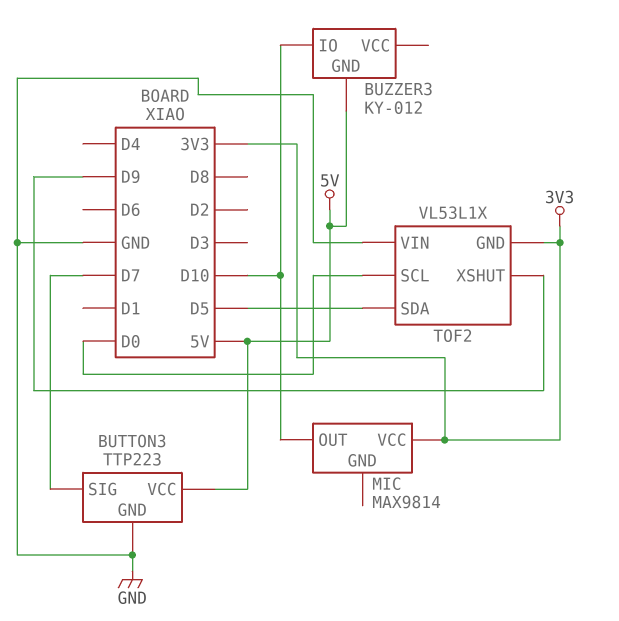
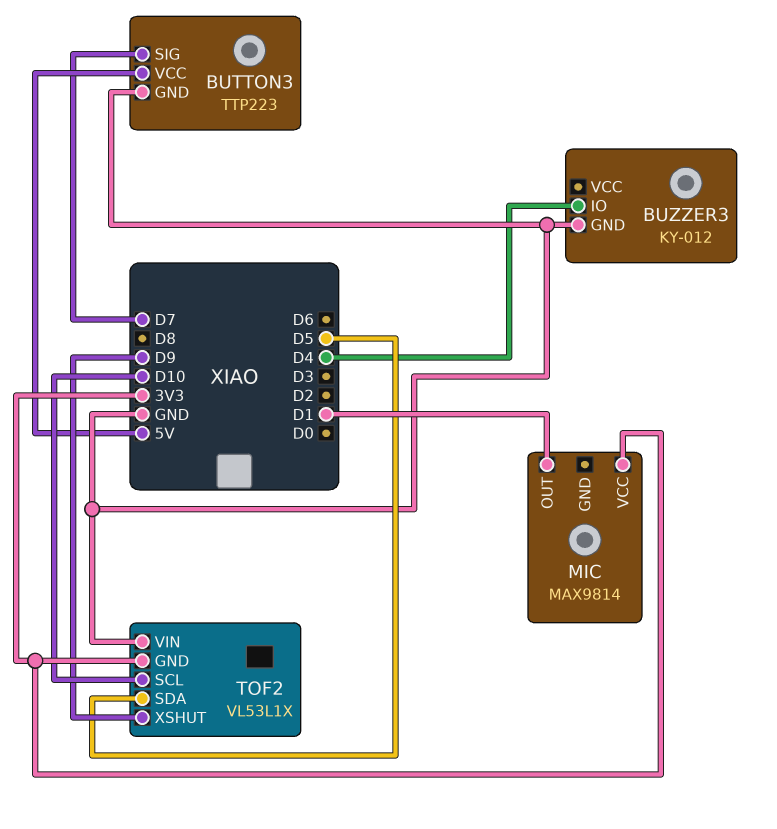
BUZZER3 pin GND: 5V -> GND
BUZZER3 pin IO: D10 -> D4
MIC pin OUT: D10 -> D1
TOF2 pin SCL: D0 -> D10

